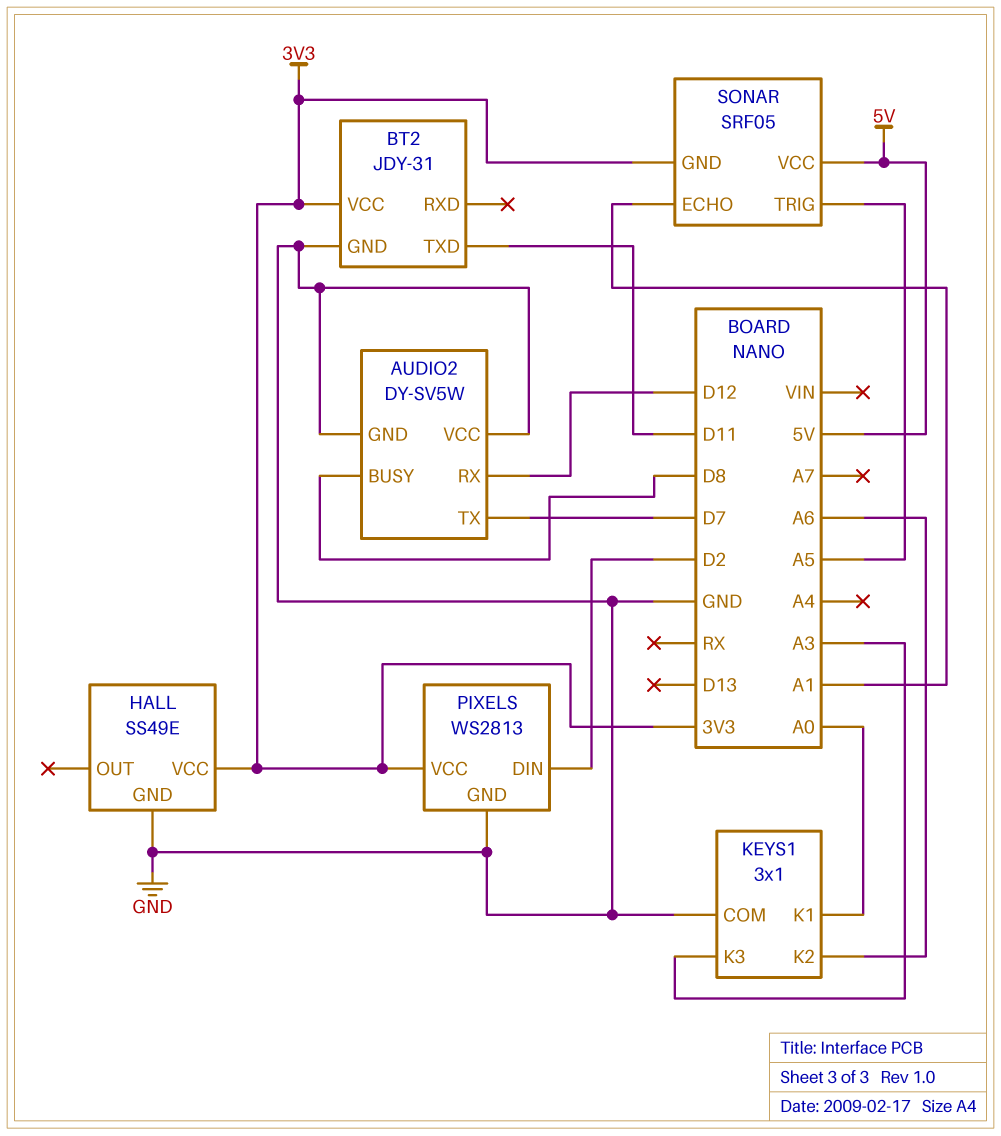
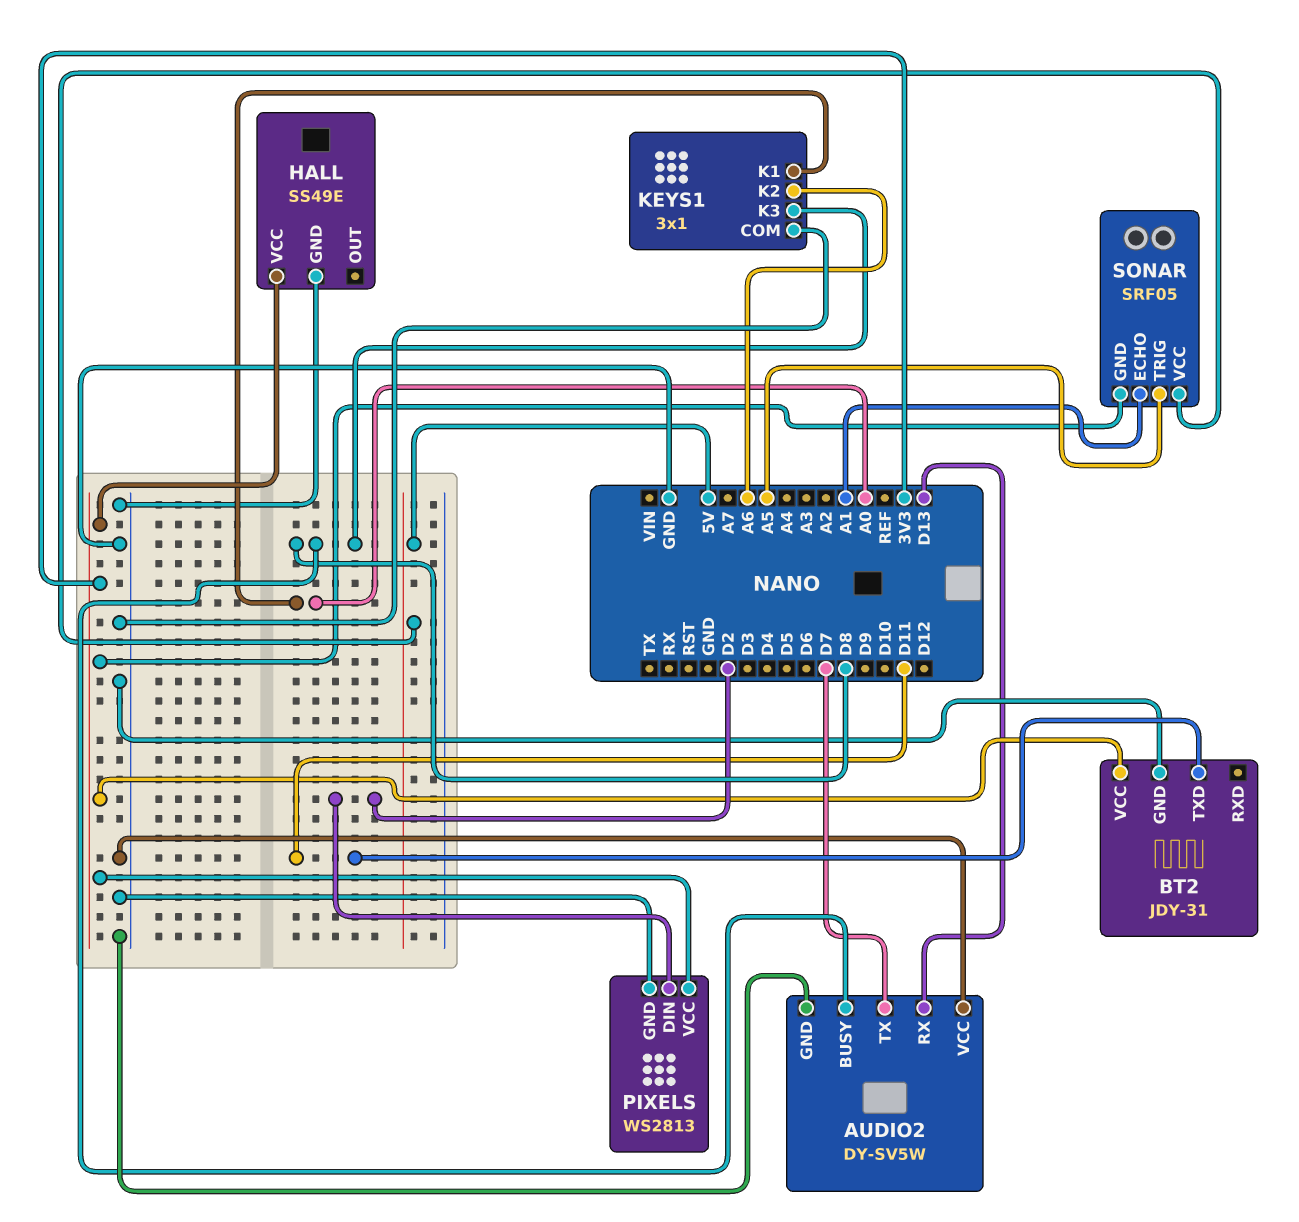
AUDIO2 pin RX: D12 -> D13
KEYS1 pin K3: A3 -> D8

